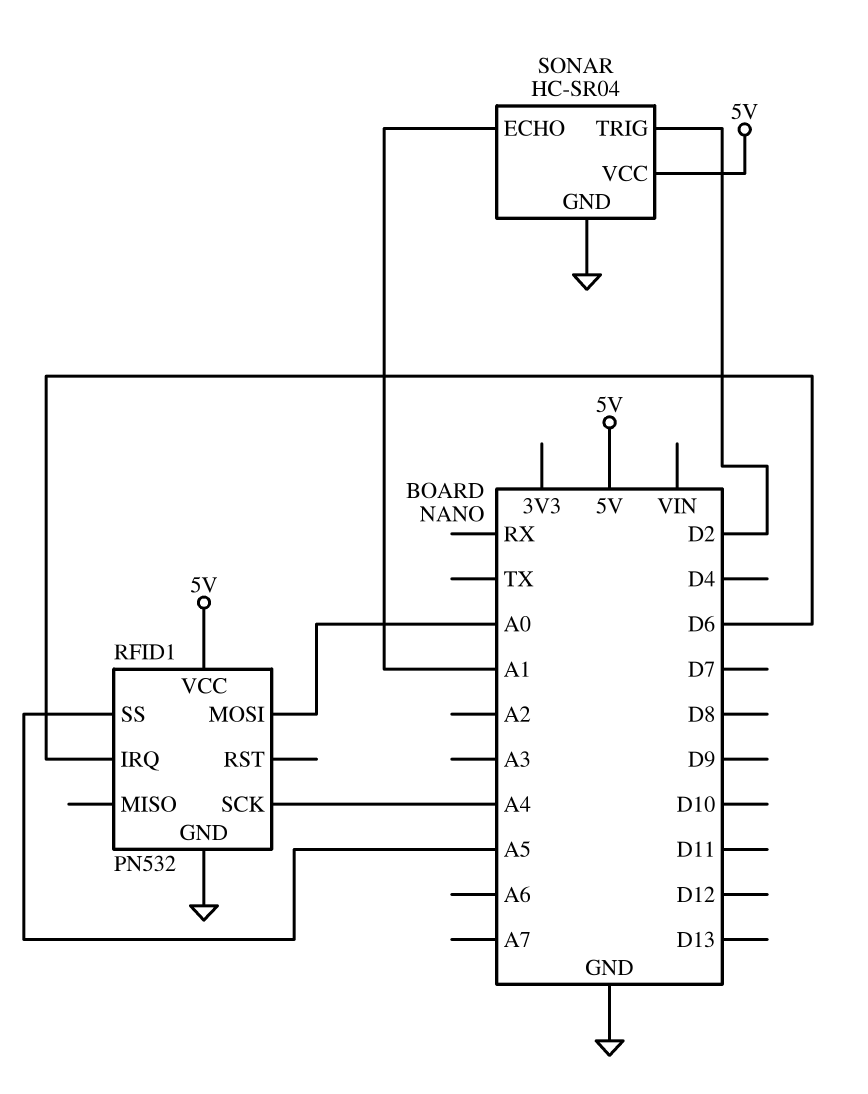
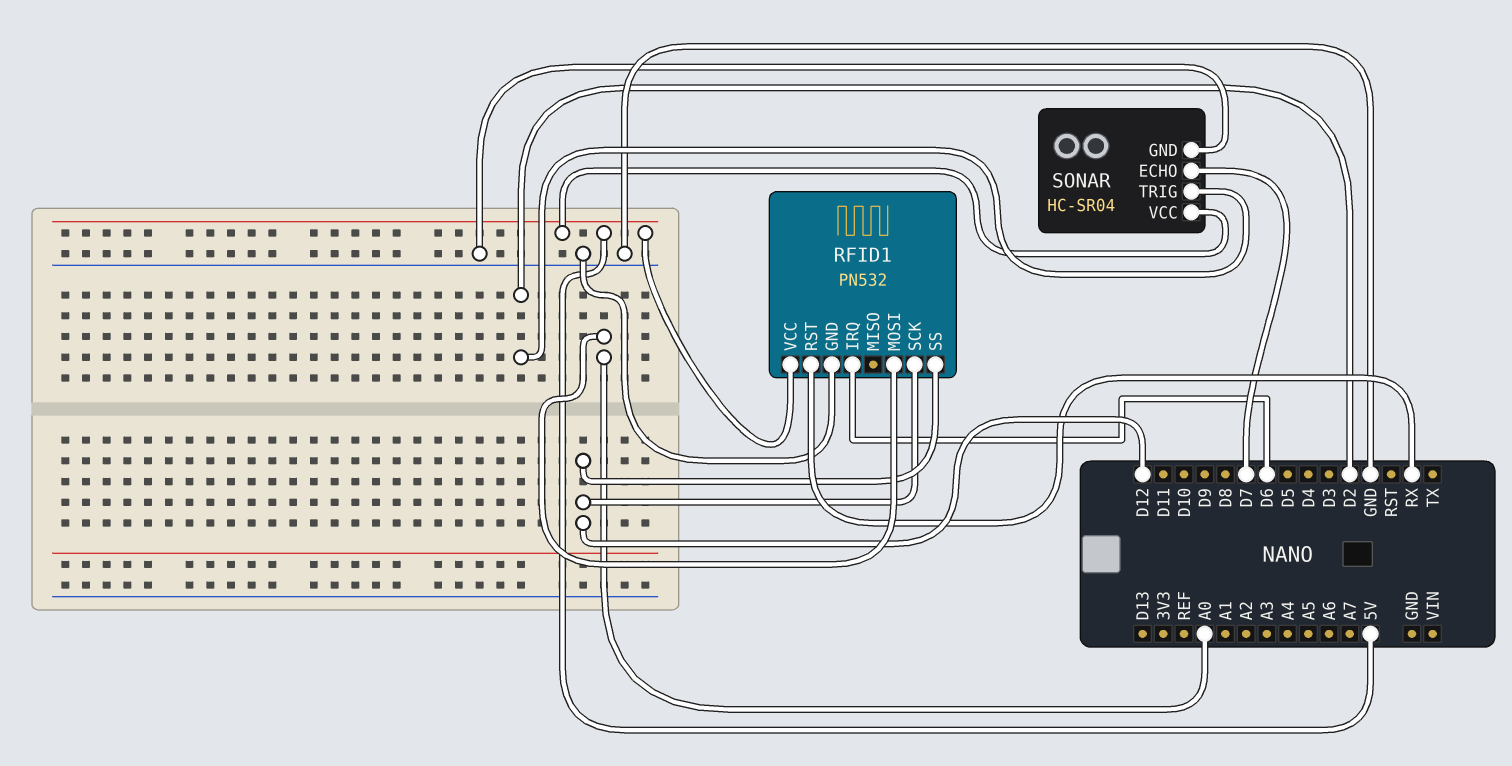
RFID1 pin RST: none -> RX
RFID1 pin SCK: A4 -> D12
RFID1 pin SS: A5 -> D12
SONAR pin ECHO: A1 -> D7

